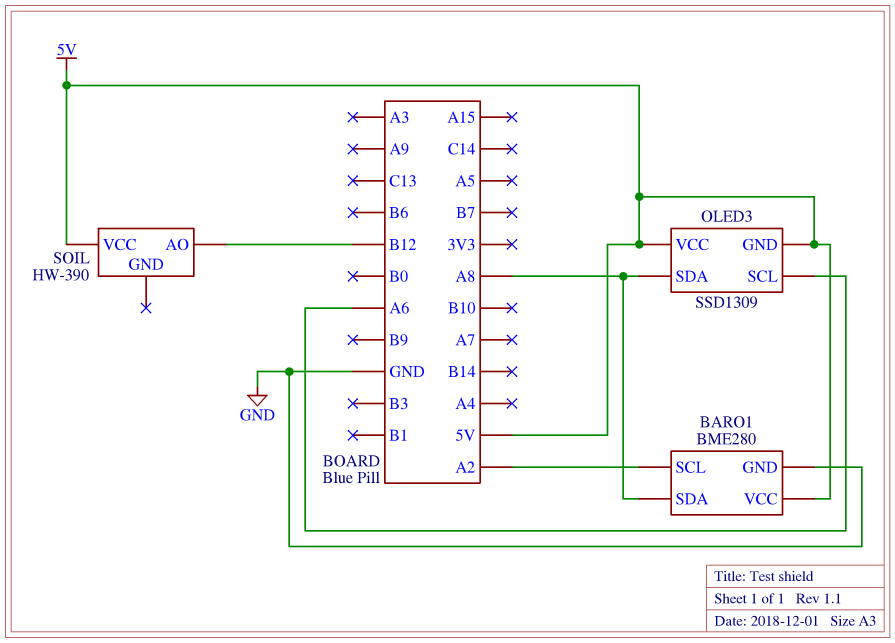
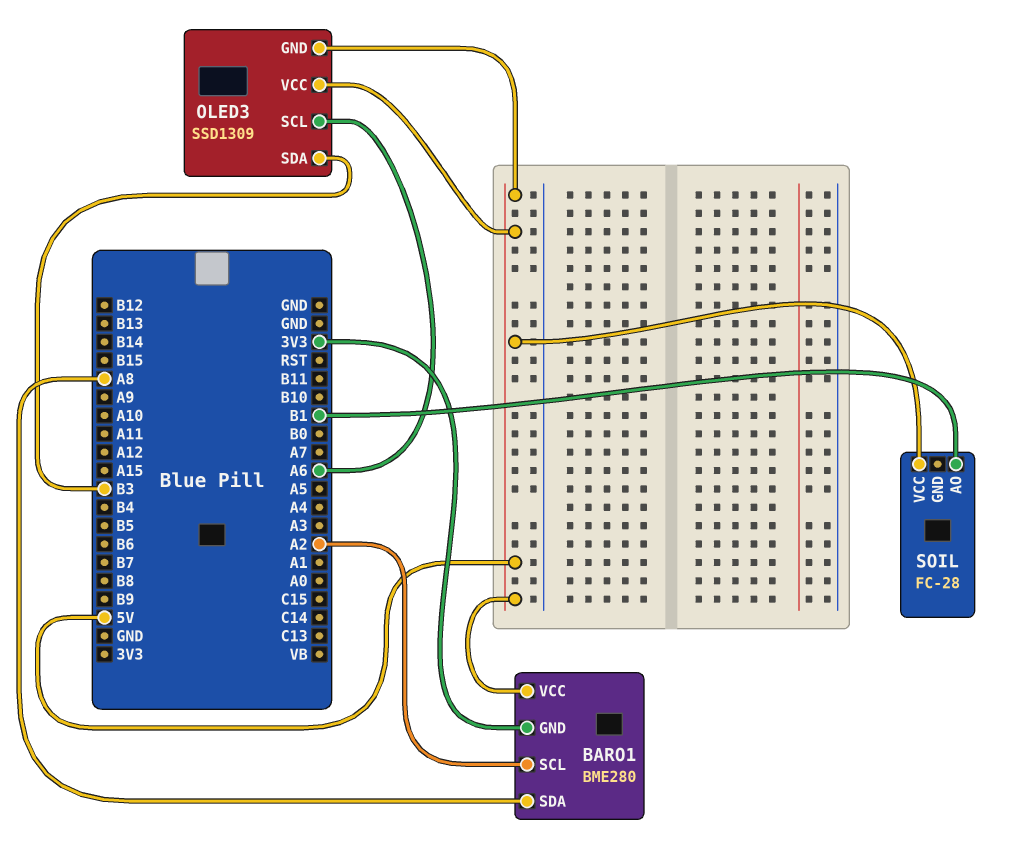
BARO1 pin GND: GND -> 3V3
OLED3 pin SDA: A8 -> B3
SOIL: HW-390 -> FC-28
SOIL pin AO: B12 -> B1

